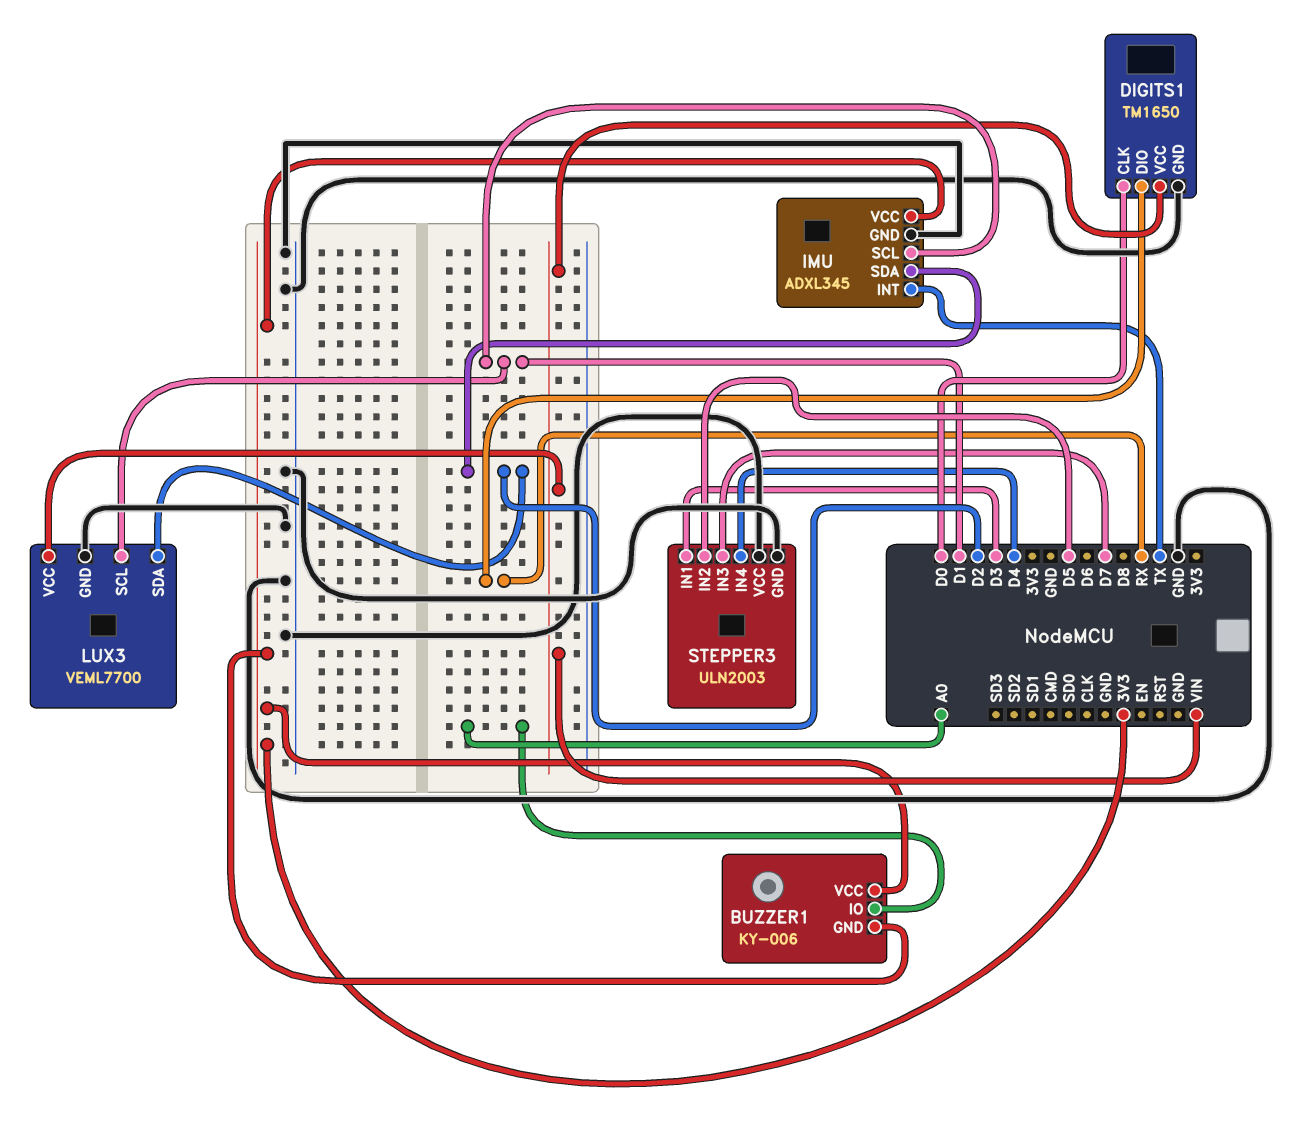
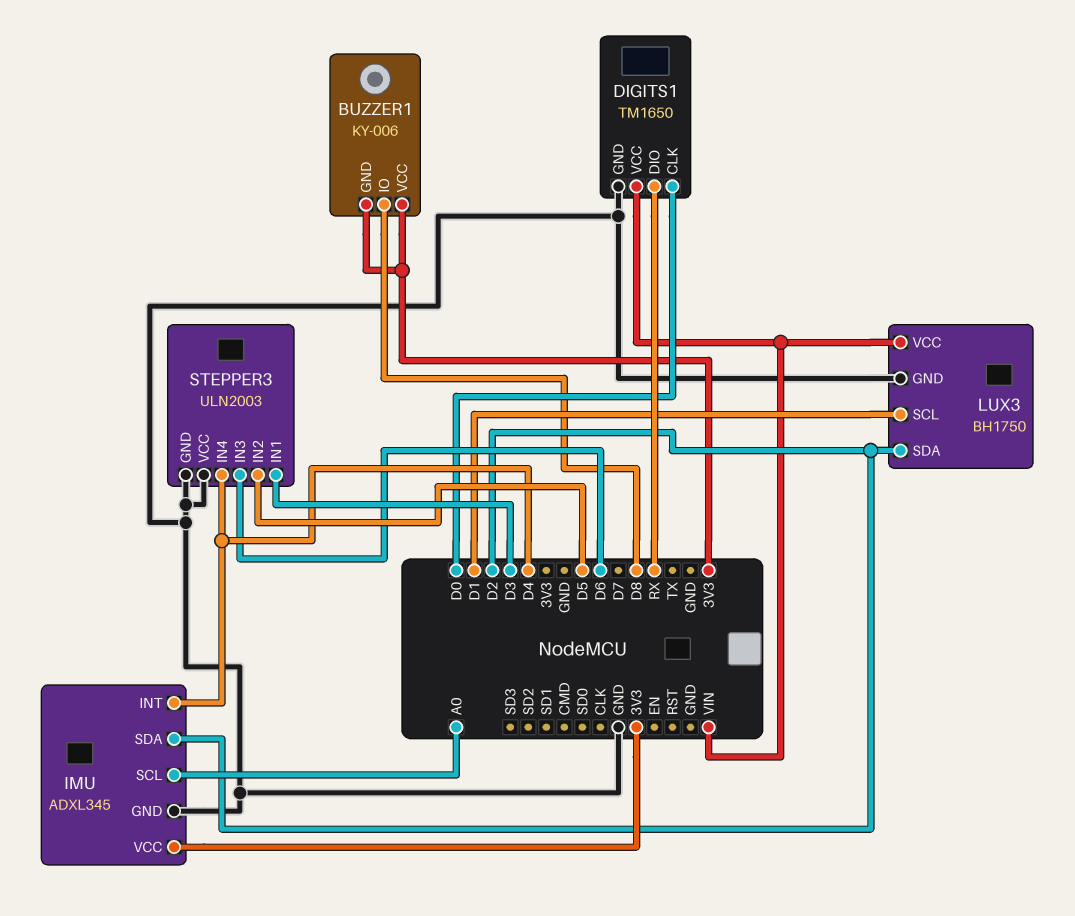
BUZZER1 pin IO: A0 -> D8
IMU pin INT: TX -> D4
IMU pin SCL: D1 -> A0
LUX3: VEML7700 -> BH1750
STEPPER3 pin IN3: D7 -> D6

